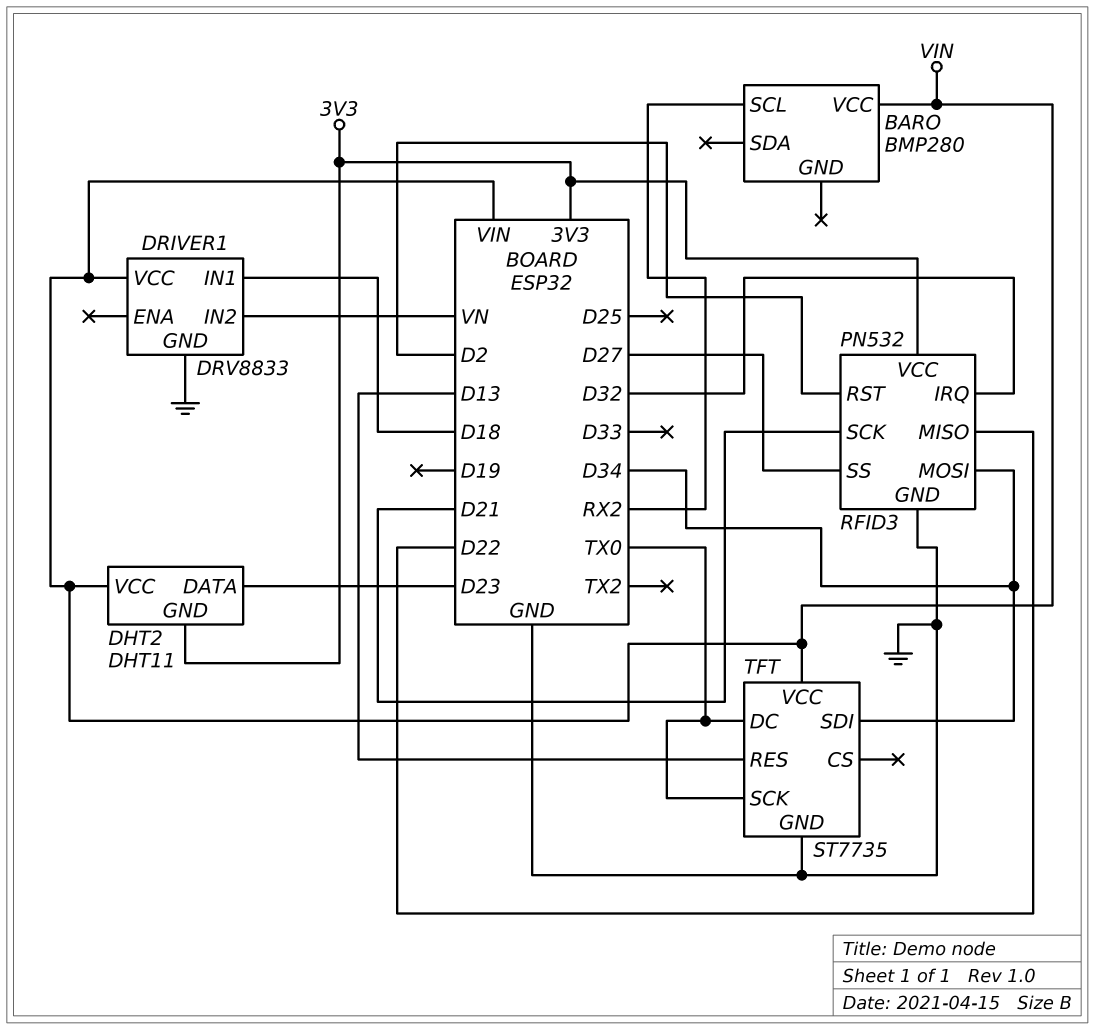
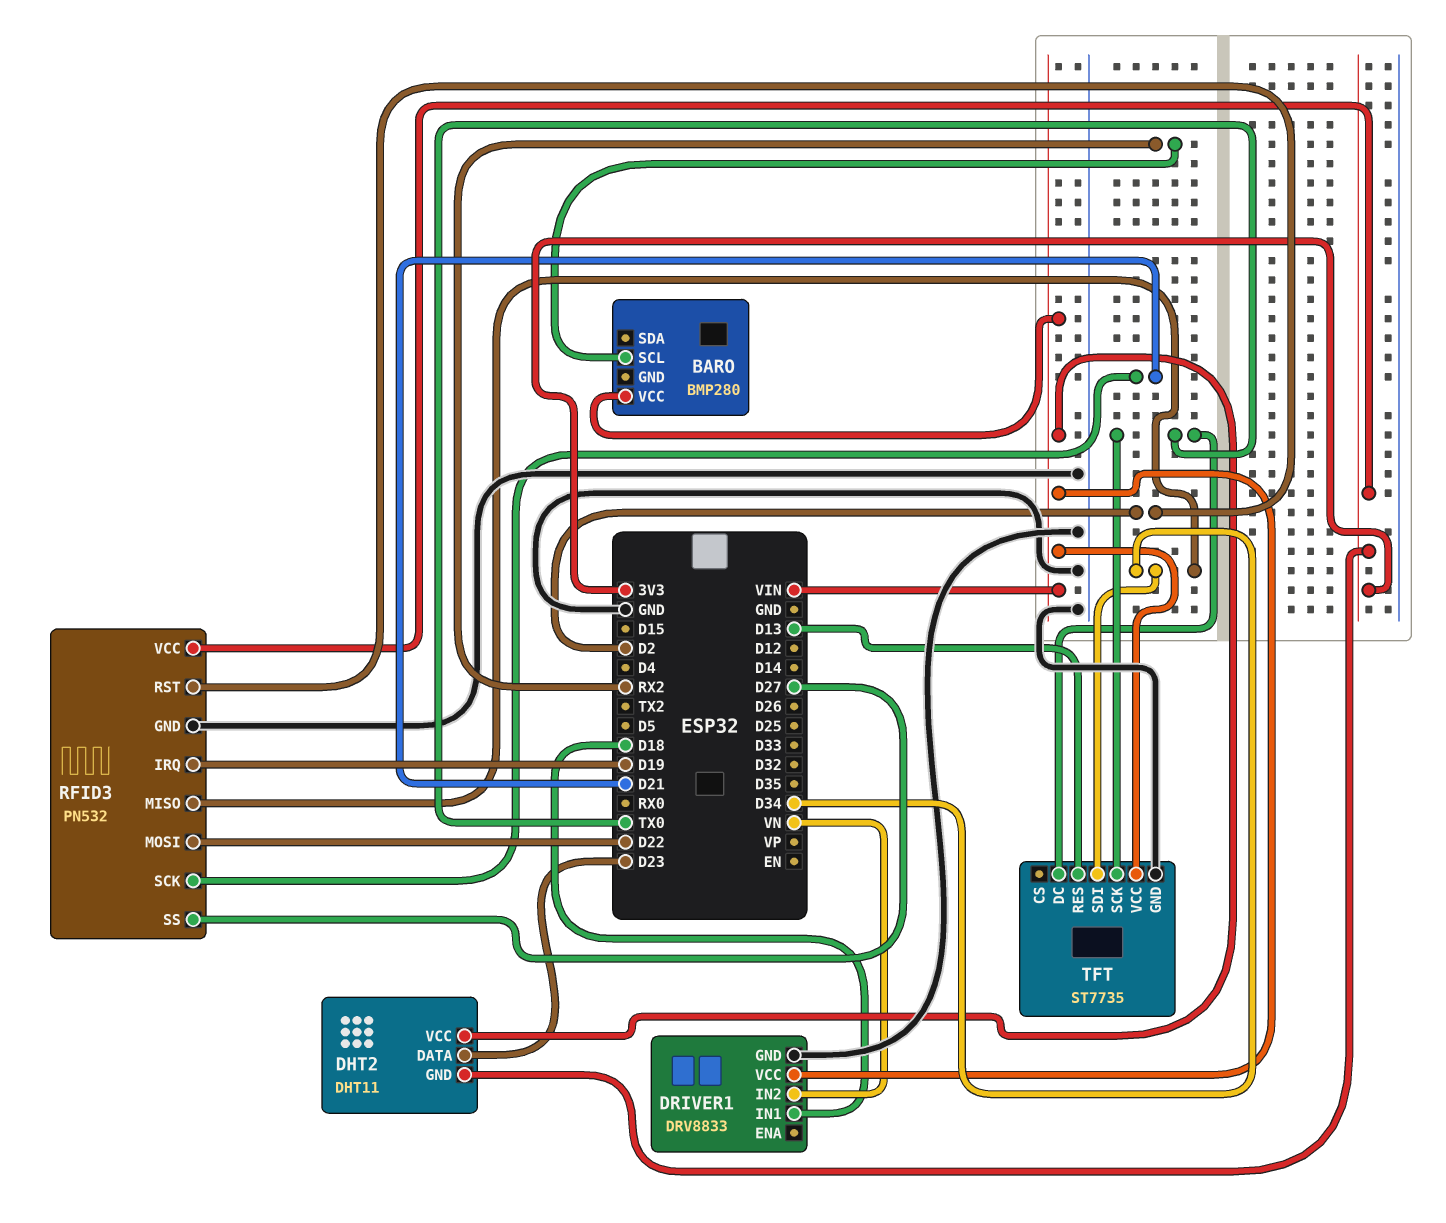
RFID3 pin IRQ: D32 -> D19
RFID3 pin MISO: D22 -> D34
RFID3 pin MOSI: D34 -> D22

